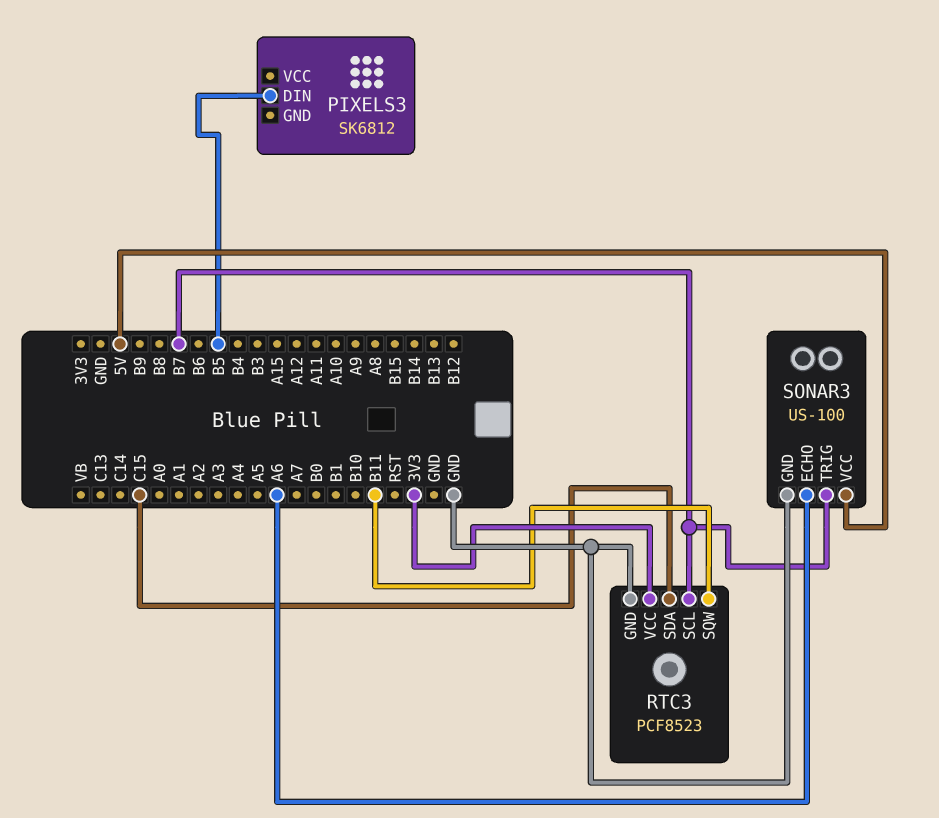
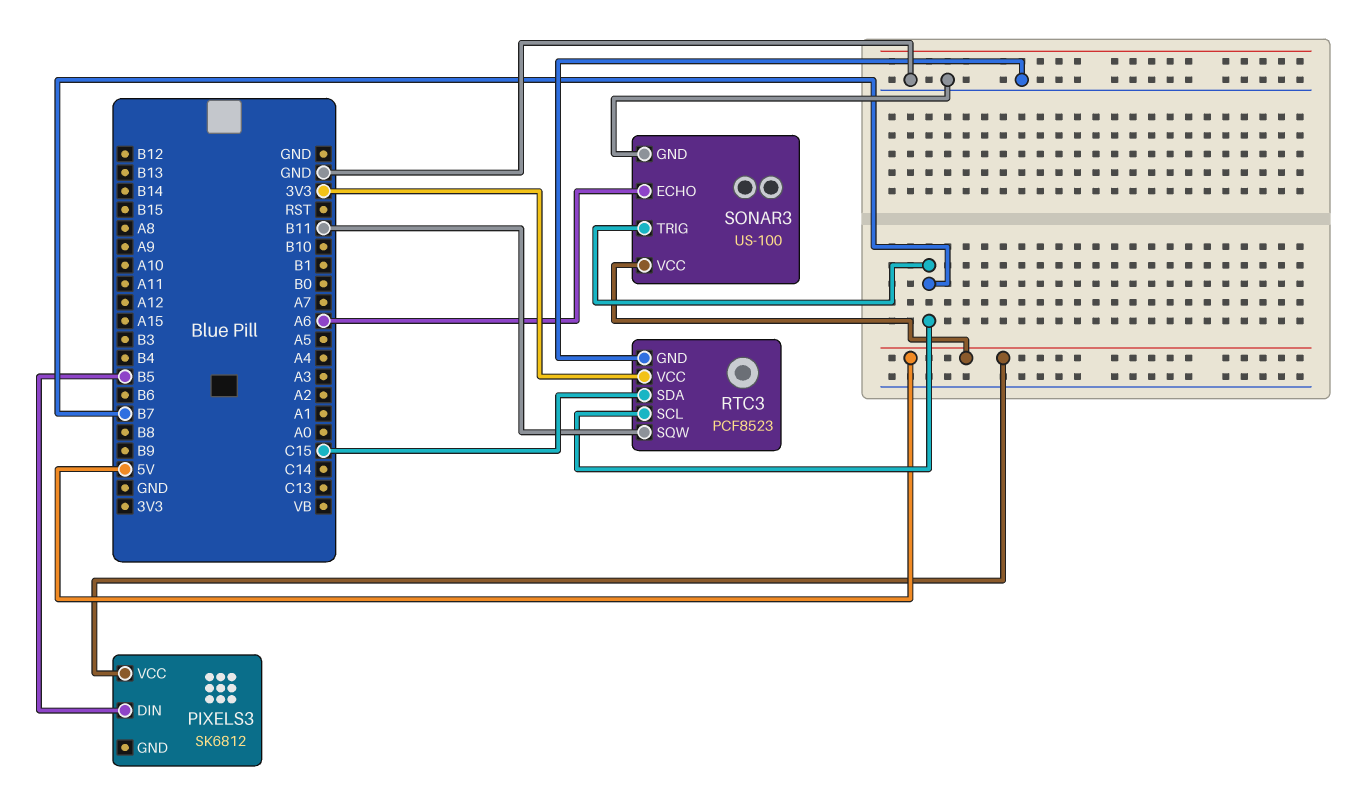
PIXELS3 pin VCC: none -> 5V

